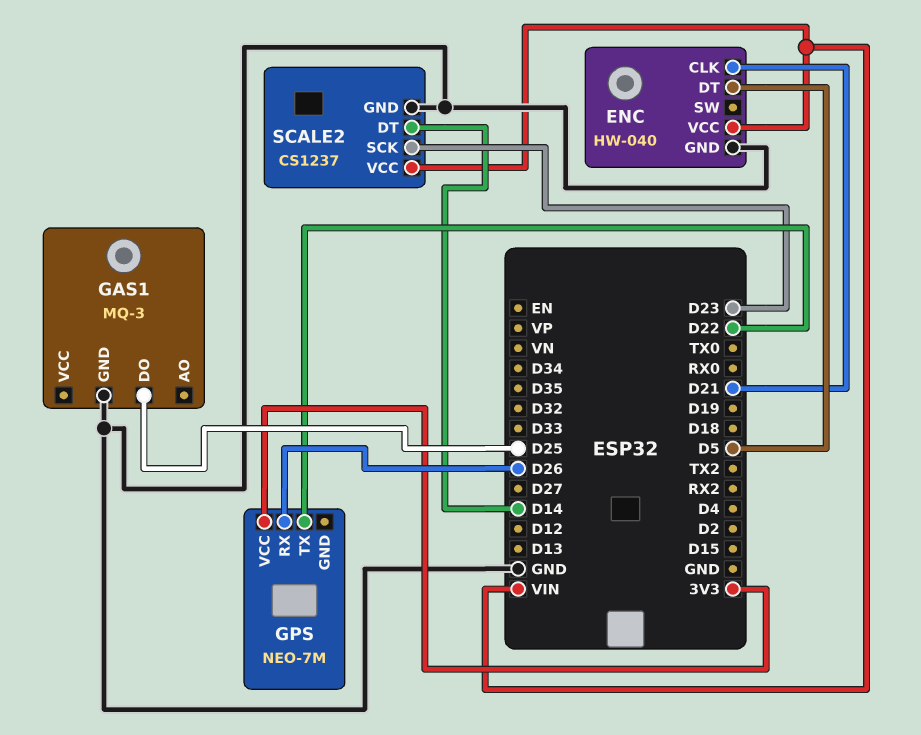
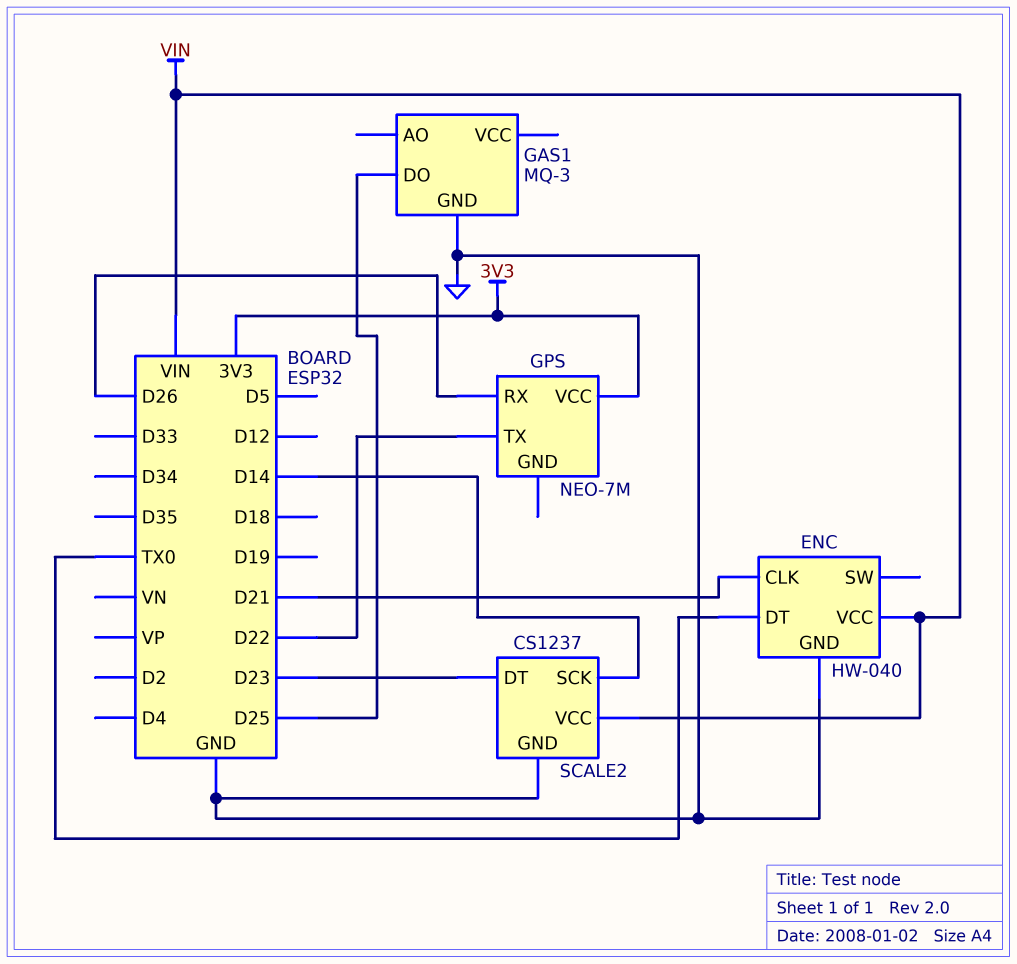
ENC pin DT: D5 -> TX0
SCALE2 pin DT: D14 -> D23
SCALE2 pin SCK: D23 -> D14

